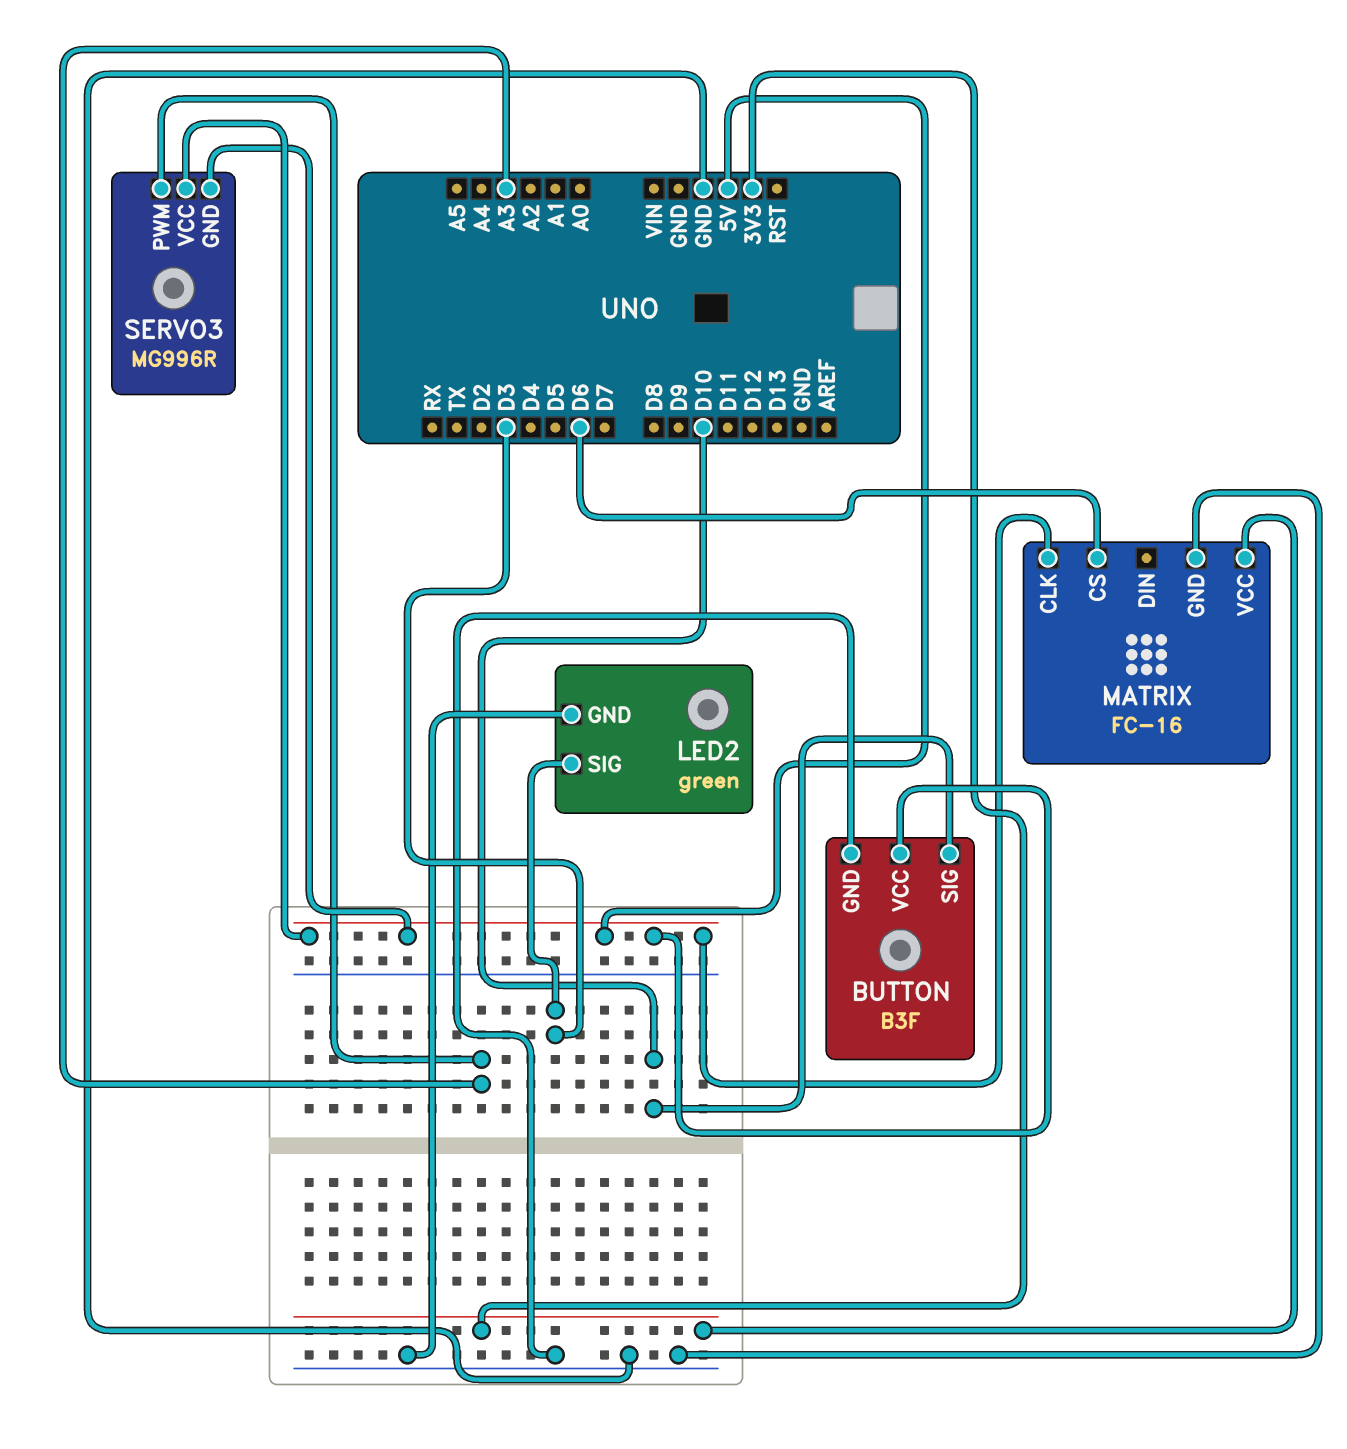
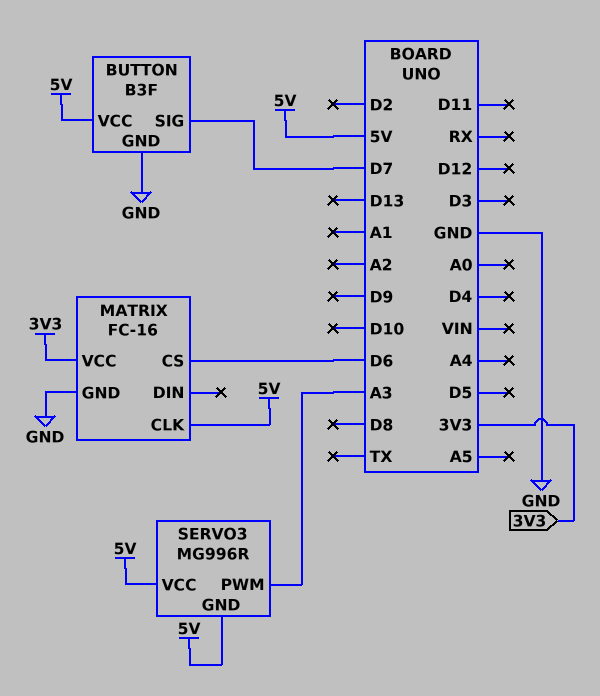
BUTTON pin SIG: D10 -> D7
LED2: green -> none
LED2 pin GND: GND -> none
LED2 pin SIG: D3 -> none

